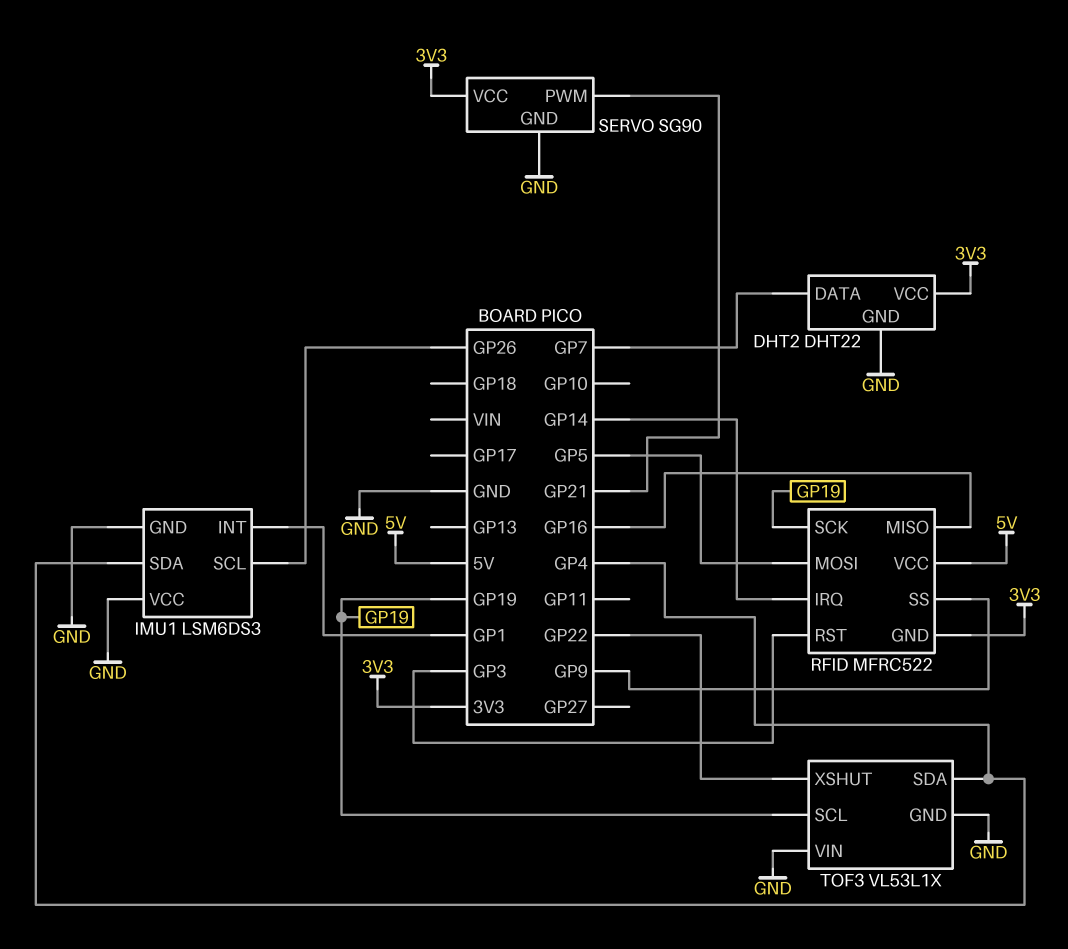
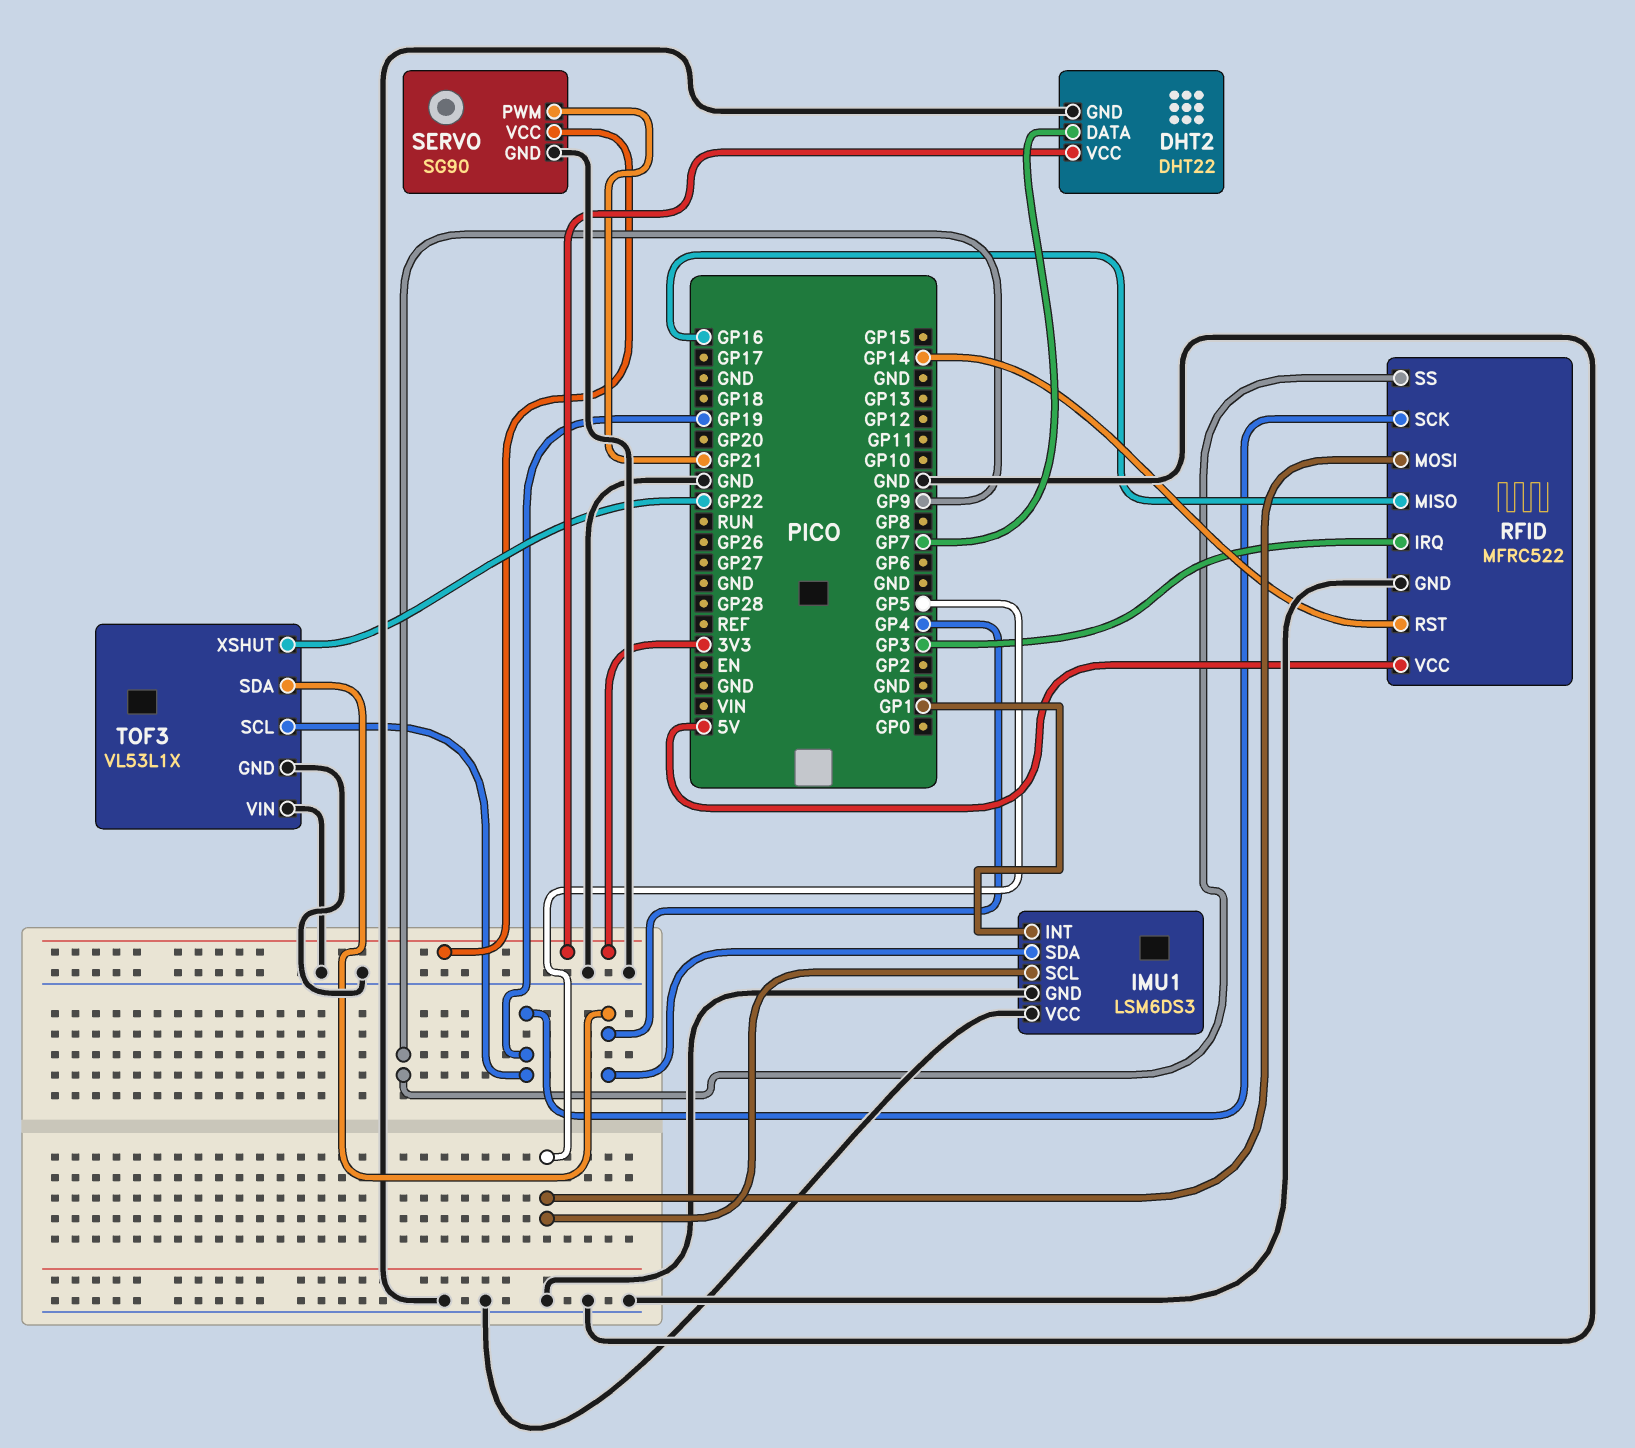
IMU1 pin SCL: GP26 -> GP5
RFID pin GND: 3V3 -> GND
RFID pin IRQ: GP14 -> GP3
RFID pin RST: GP3 -> GP14

